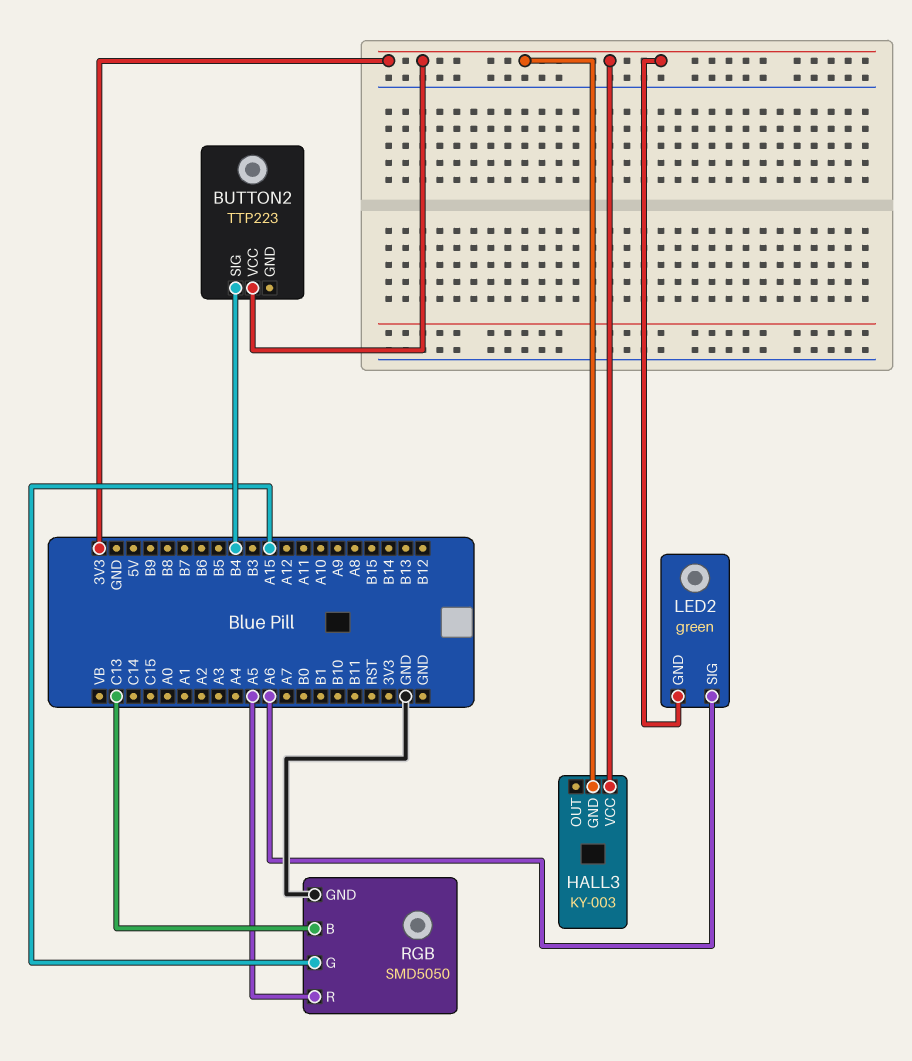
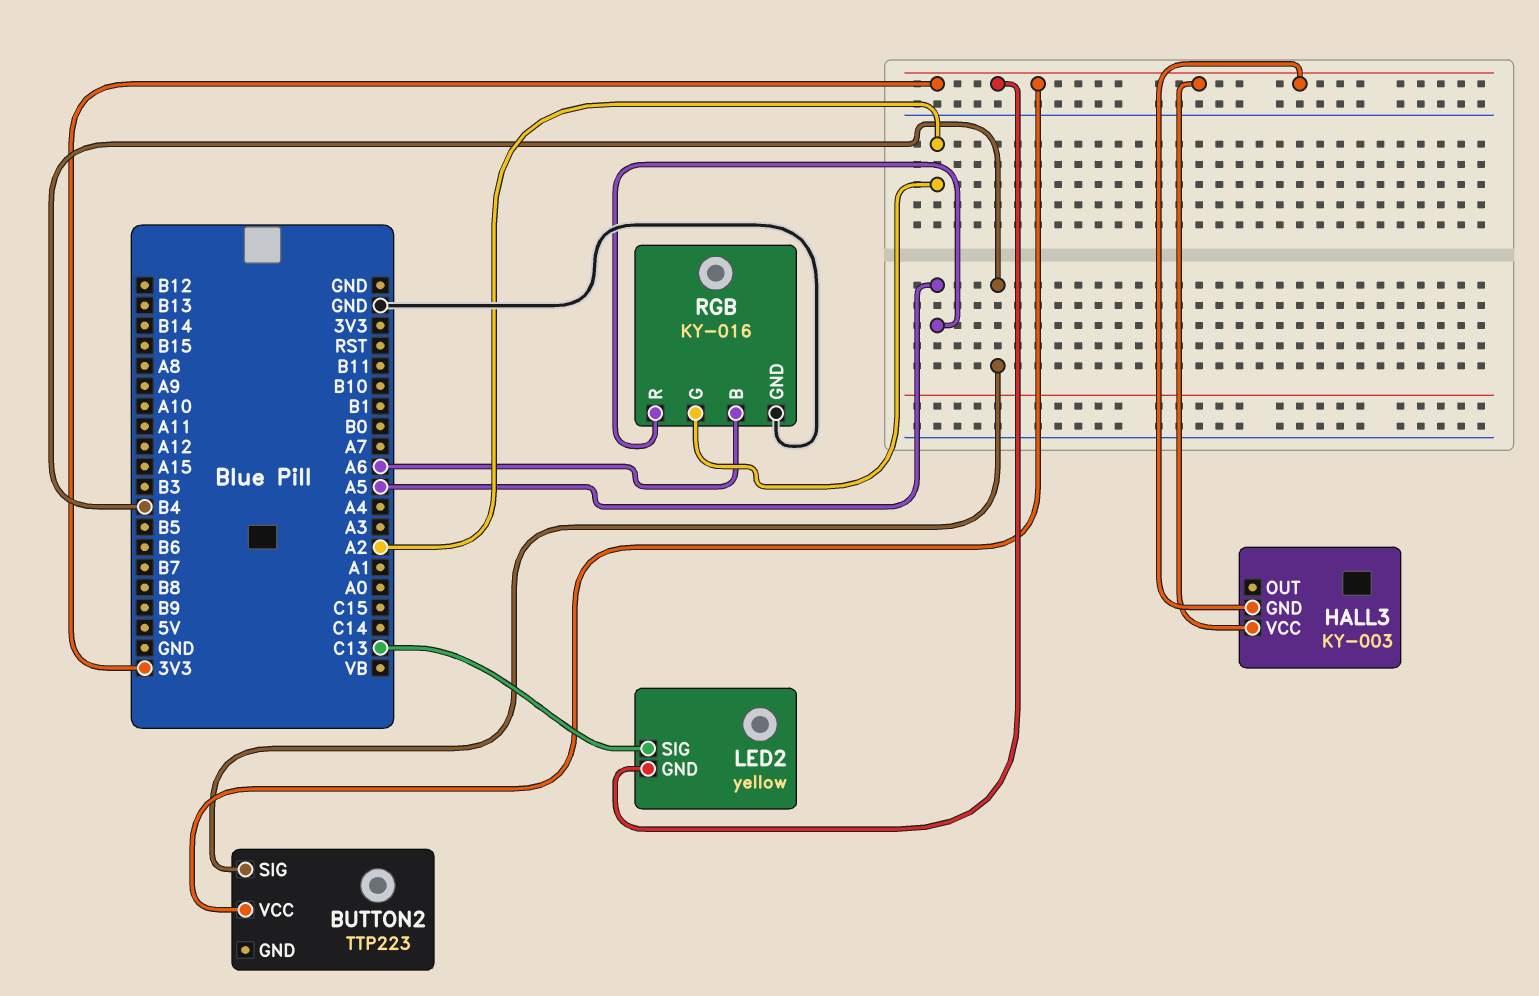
LED2: green -> yellow
LED2 pin SIG: A6 -> C13
RGB: SMD5050 -> KY-016
RGB pin B: C13 -> A6
RGB pin G: A15 -> A2

